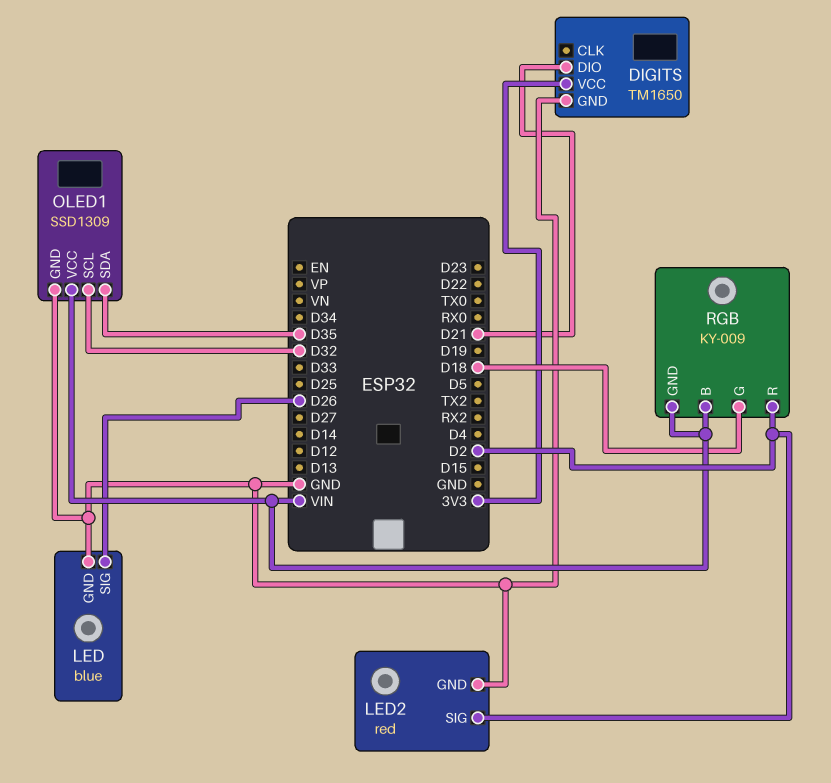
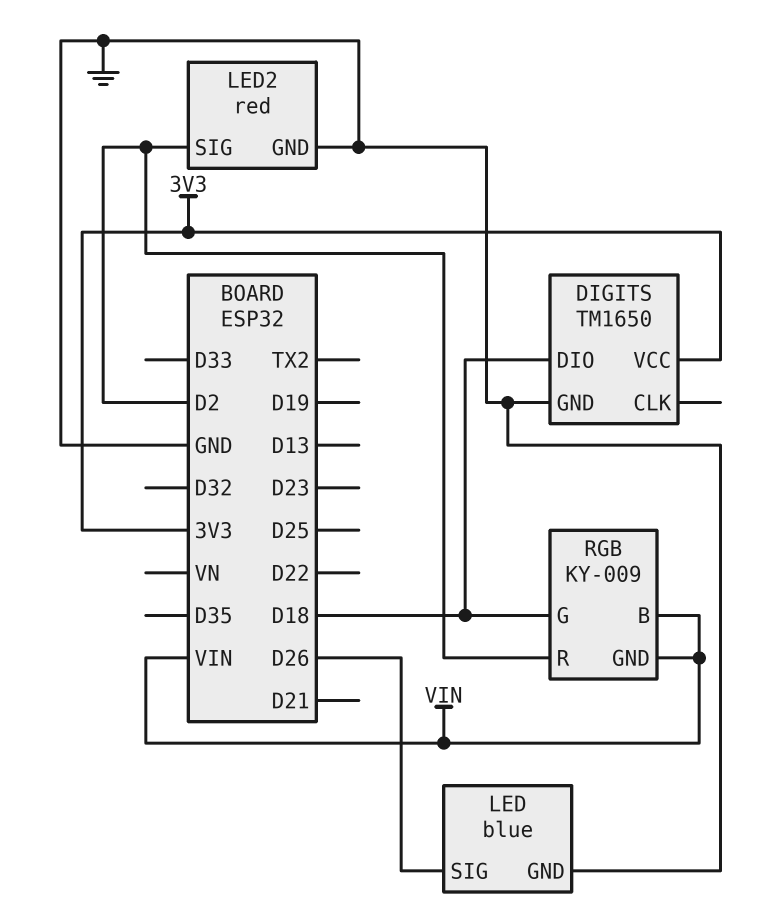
DIGITS pin DIO: D21 -> D18
OLED1: SSD1309 -> none
OLED1 pin GND: GND -> none
OLED1 pin SCL: D32 -> none
OLED1 pin SDA: D35 -> none
OLED1 pin VCC: VIN -> none

